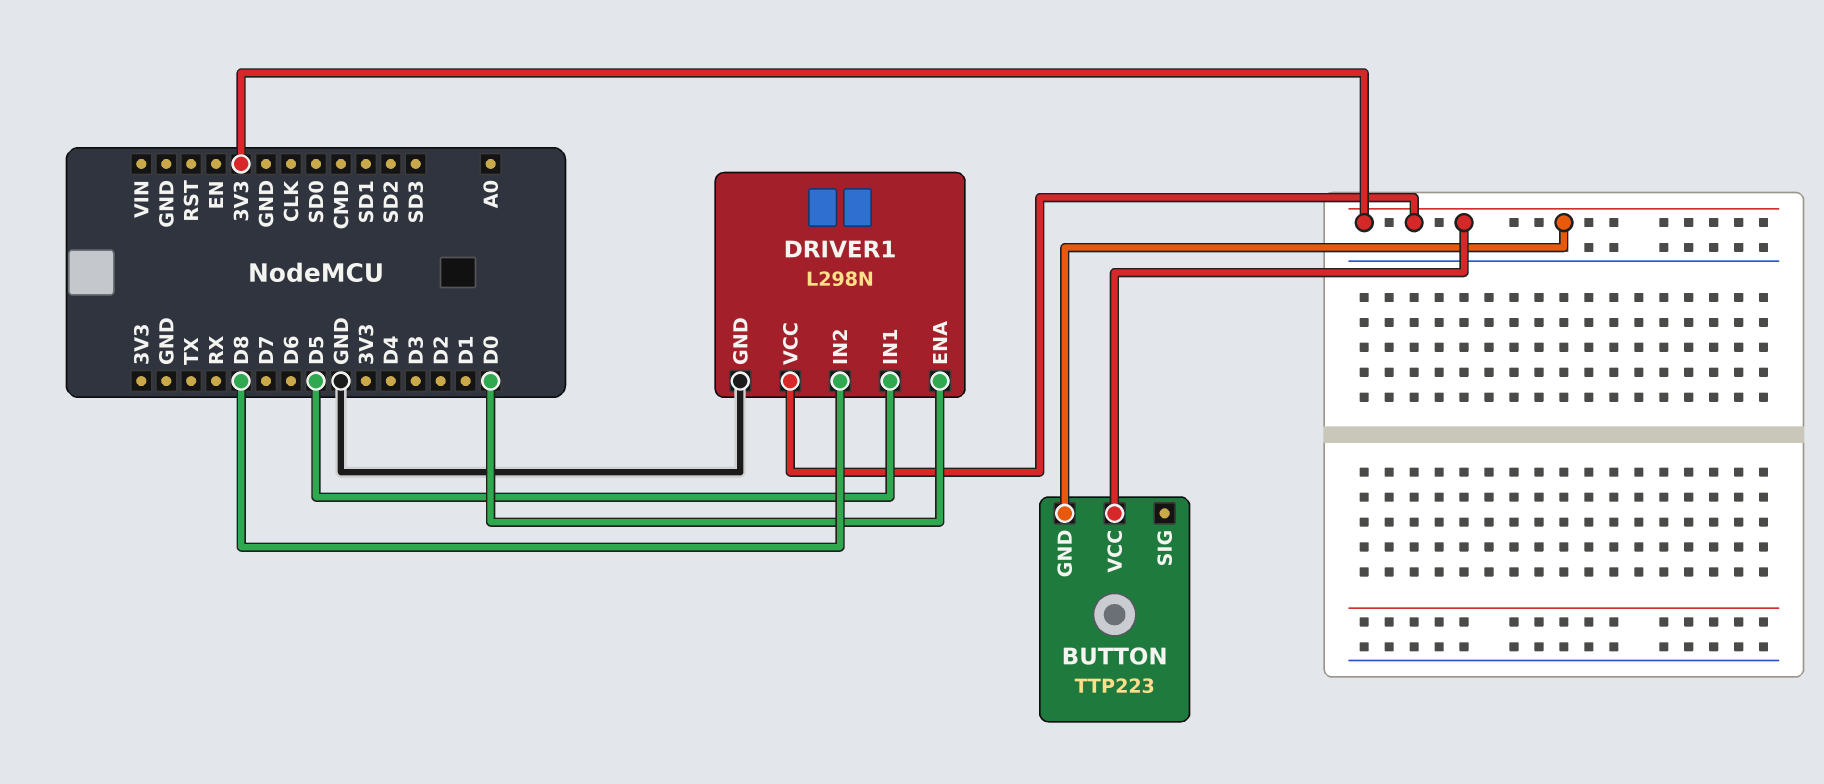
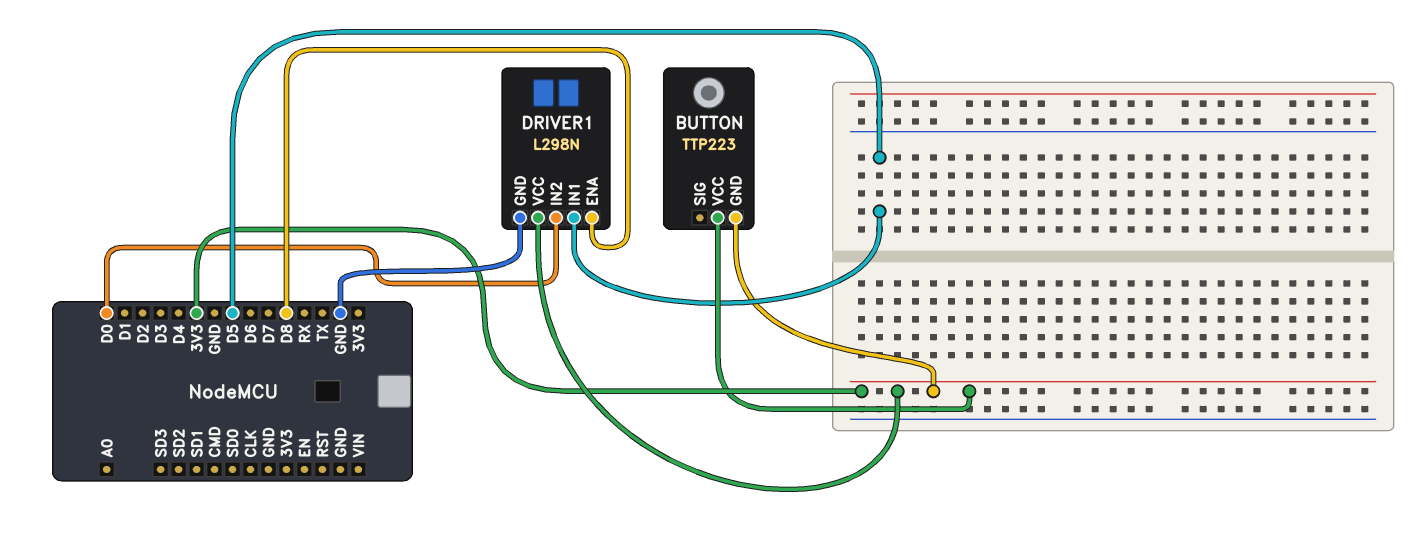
DRIVER1 pin ENA: D0 -> D8
DRIVER1 pin IN2: D8 -> D0

